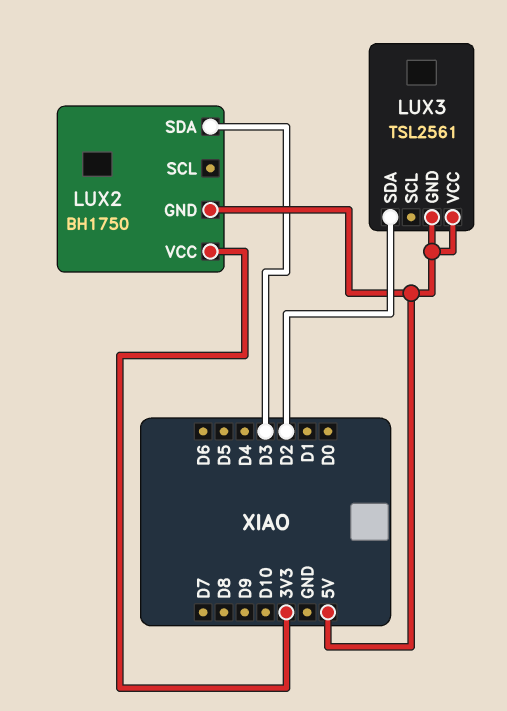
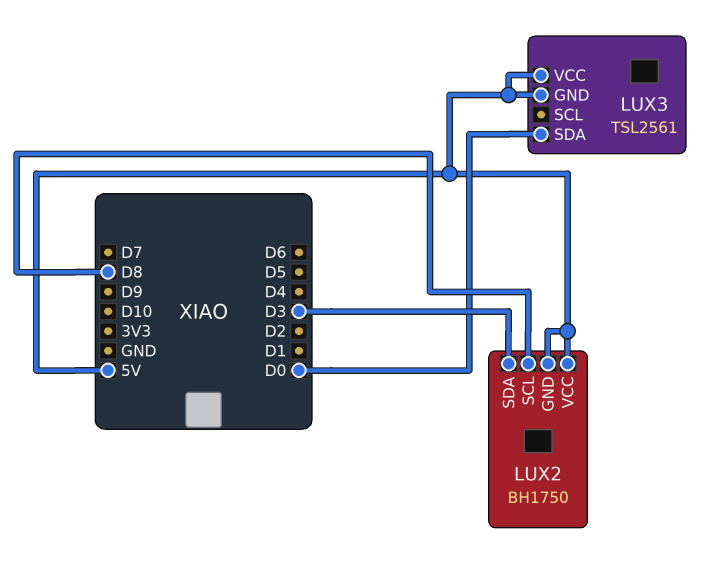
LUX2 pin SCL: none -> D8
LUX2 pin VCC: 3V3 -> 5V
LUX3 pin SDA: D2 -> D0

